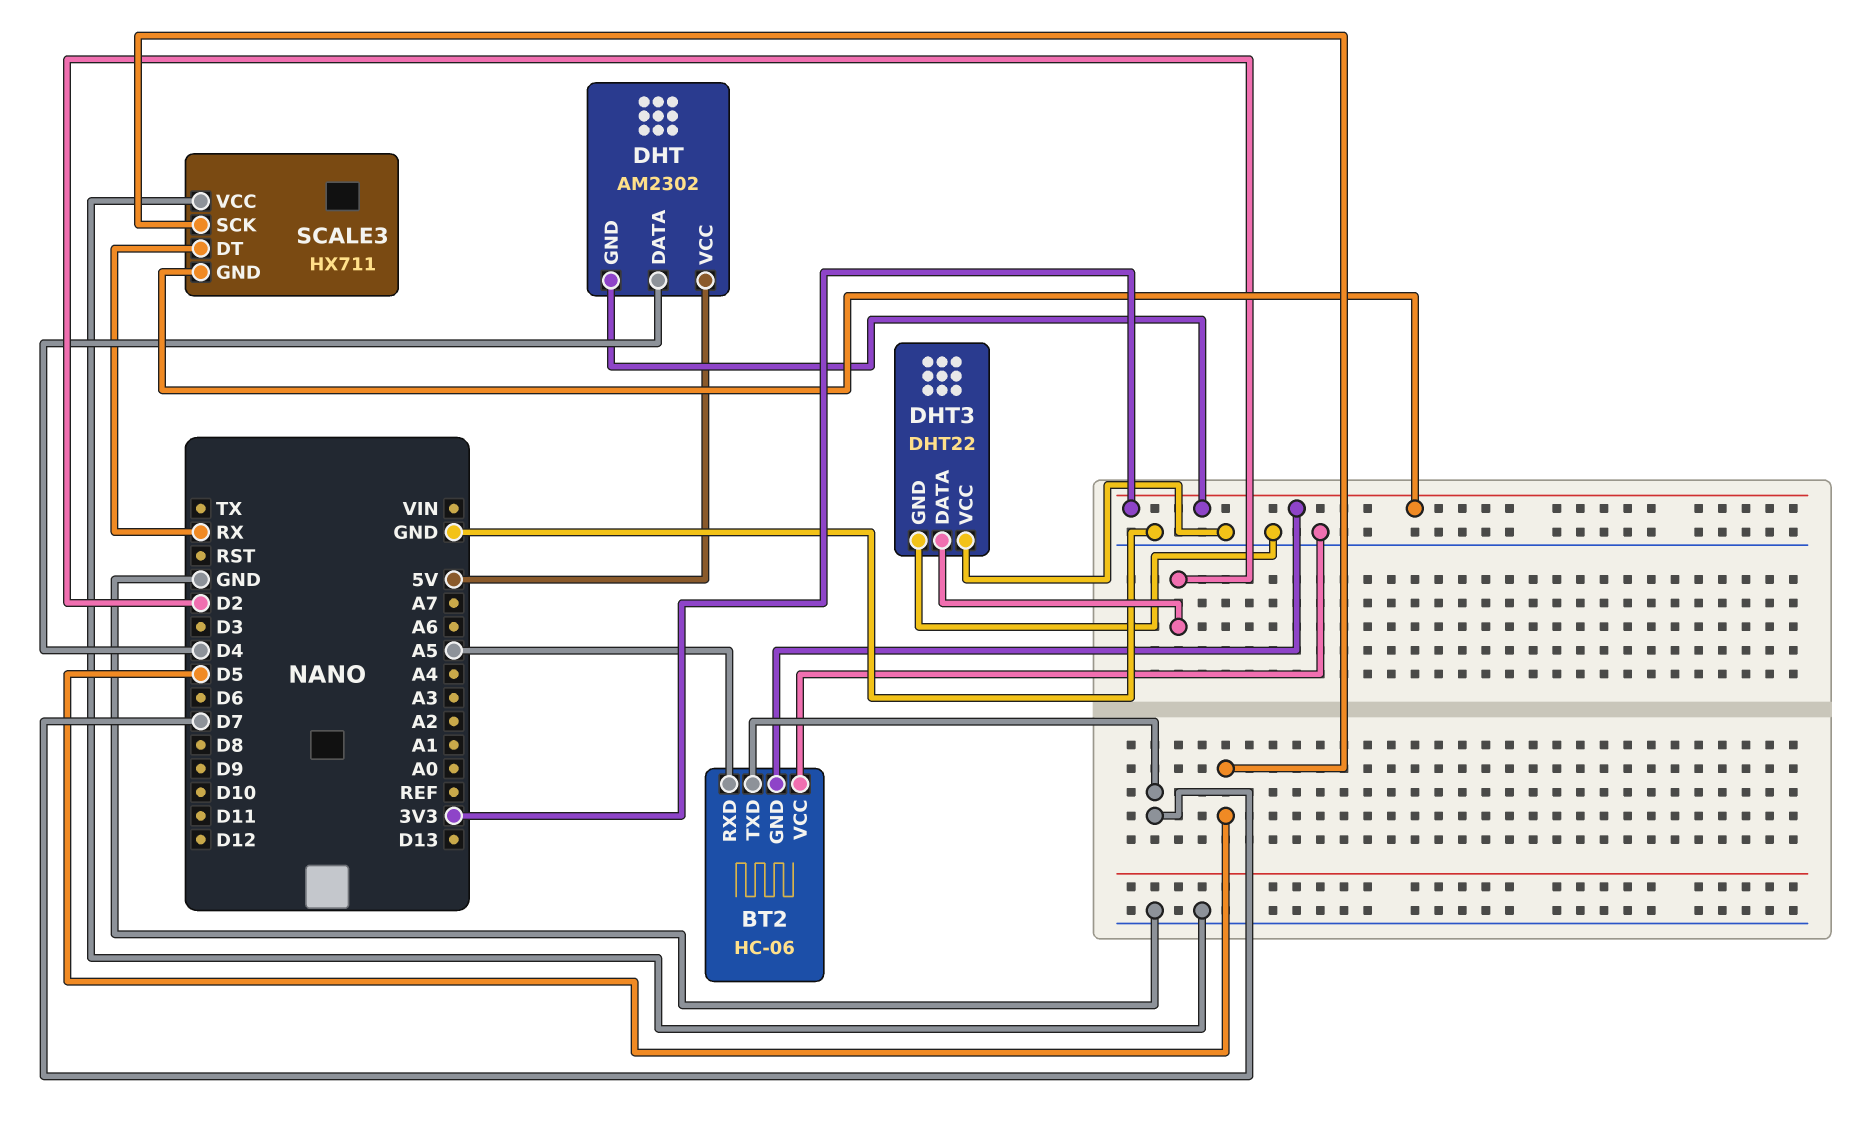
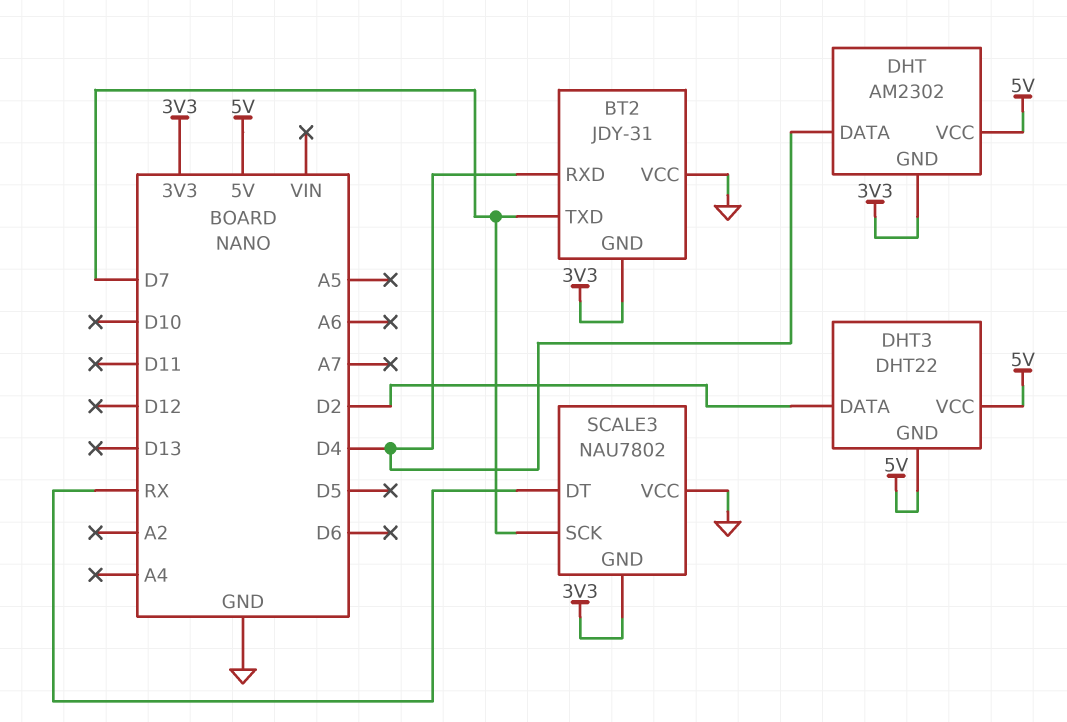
BT2: HC-06 -> JDY-31
BT2 pin RXD: A5 -> D4
DHT3 pin GND: GND -> 5V
DHT3 pin VCC: GND -> 5V
SCALE3: HX711 -> NAU7802
SCALE3 pin SCK: D5 -> D7

